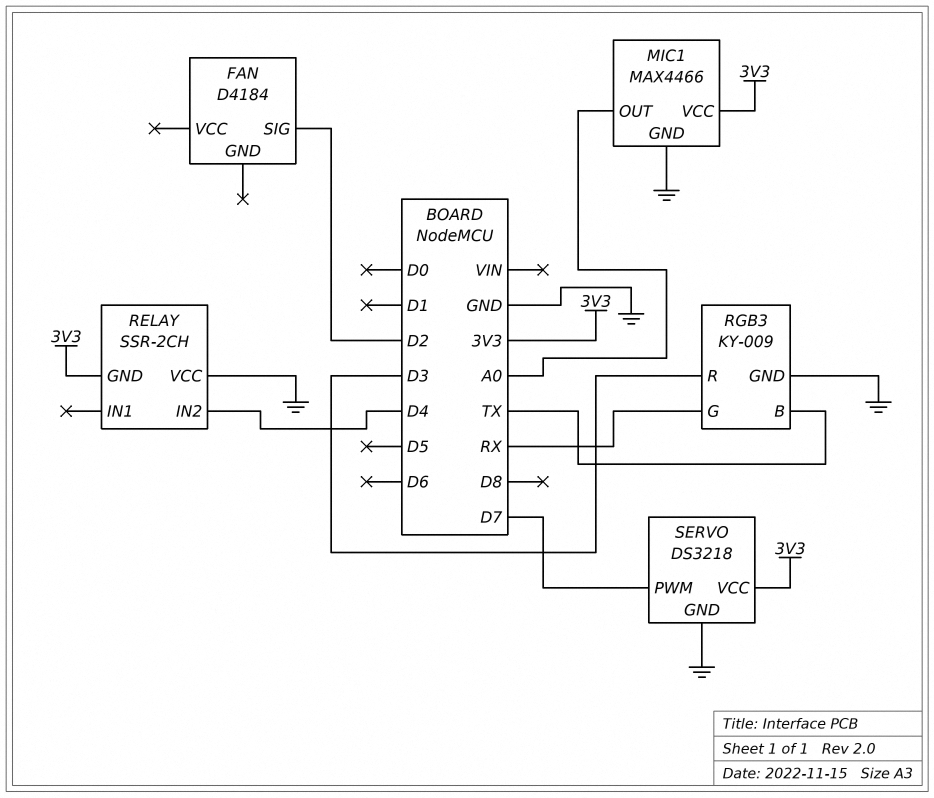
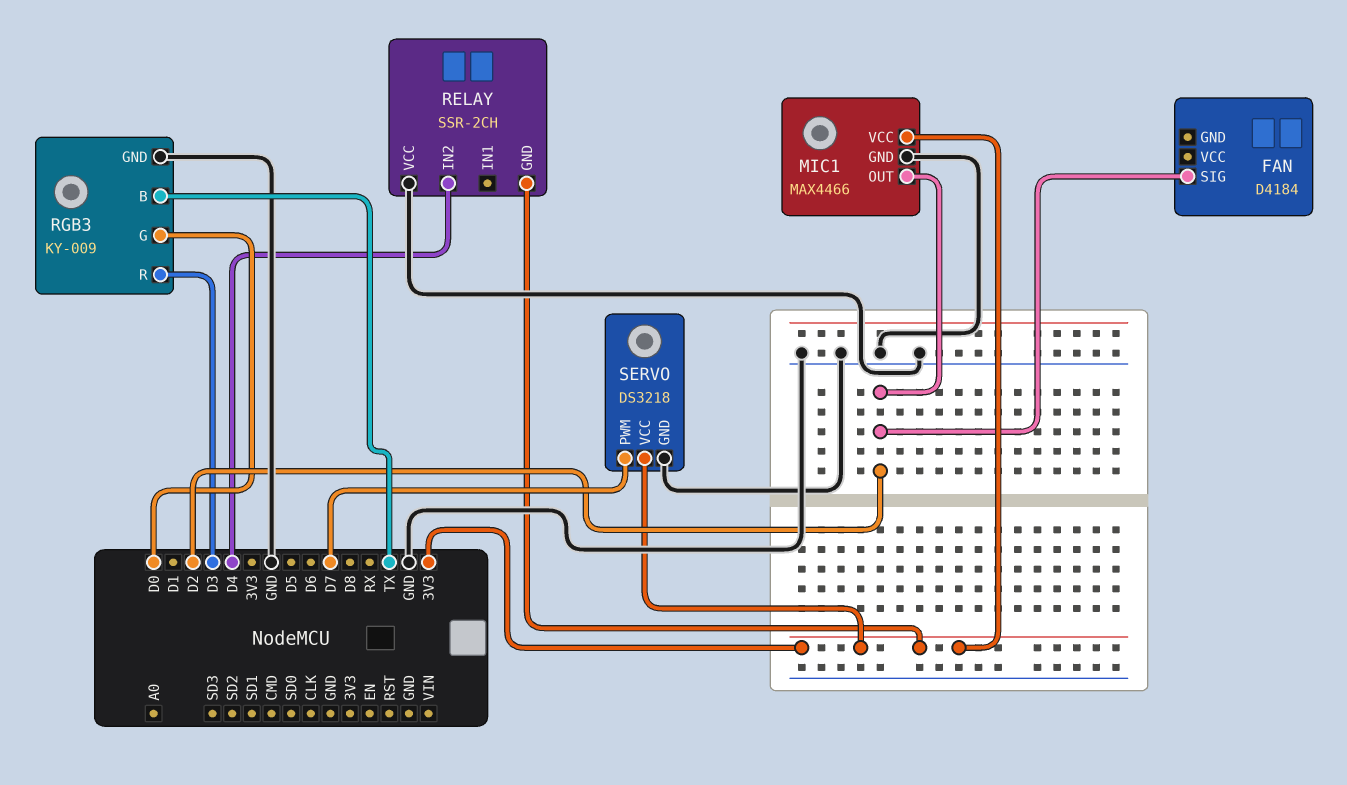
MIC1 pin OUT: A0 -> D2
RGB3 pin G: RX -> D0

